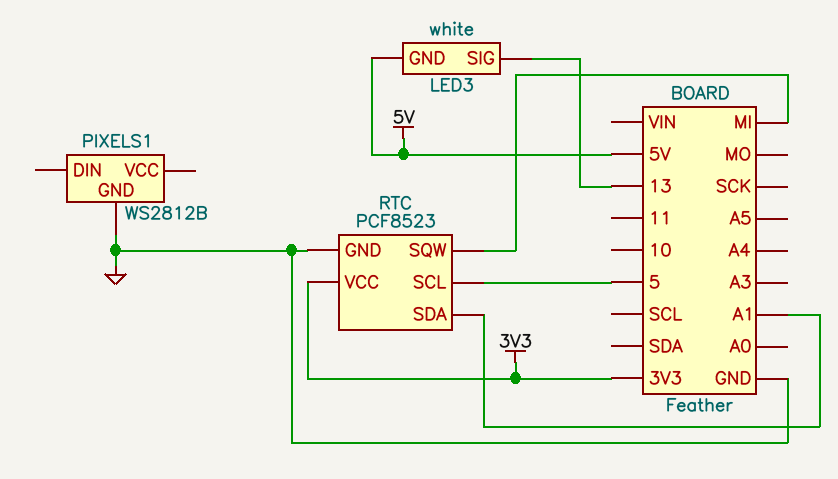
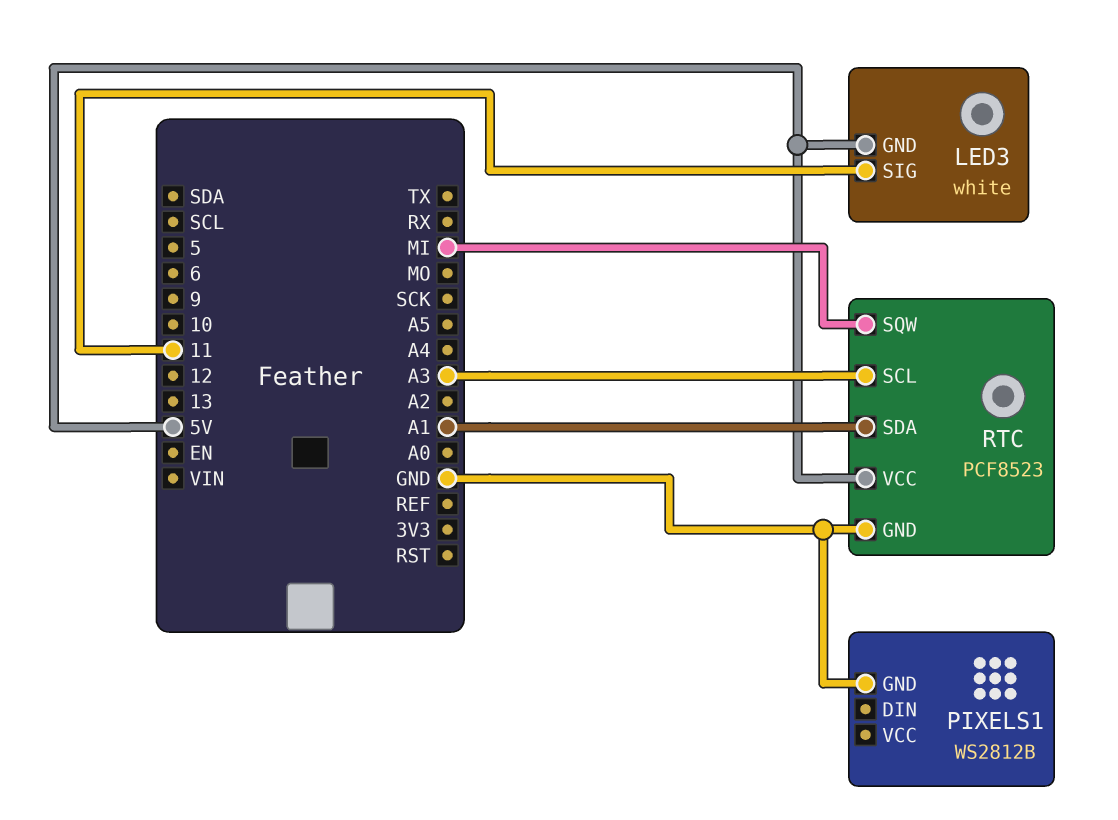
LED3 pin SIG: 13 -> 11
RTC pin SCL: 5 -> A3
RTC pin VCC: 3V3 -> 5V

